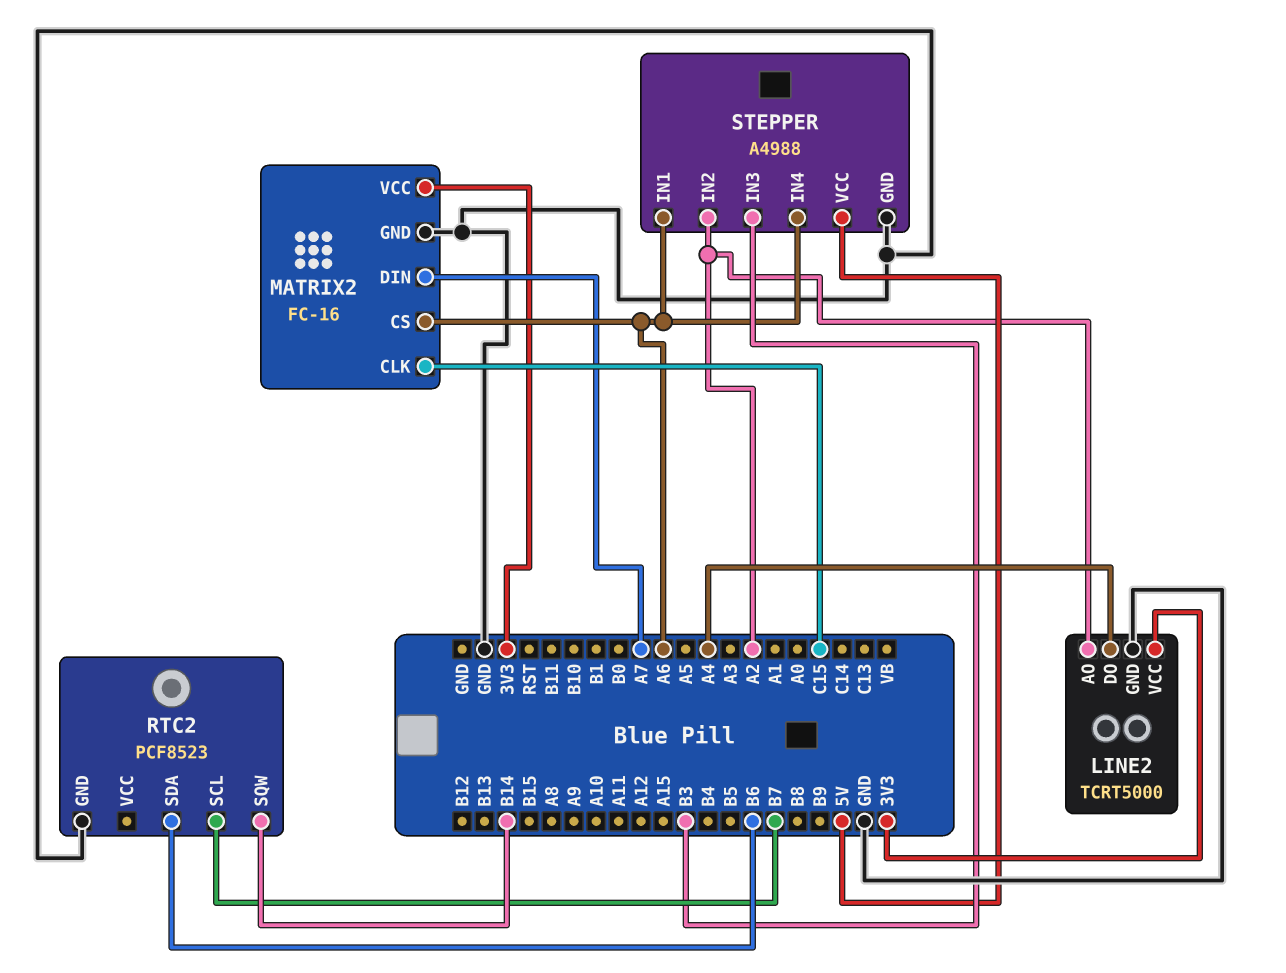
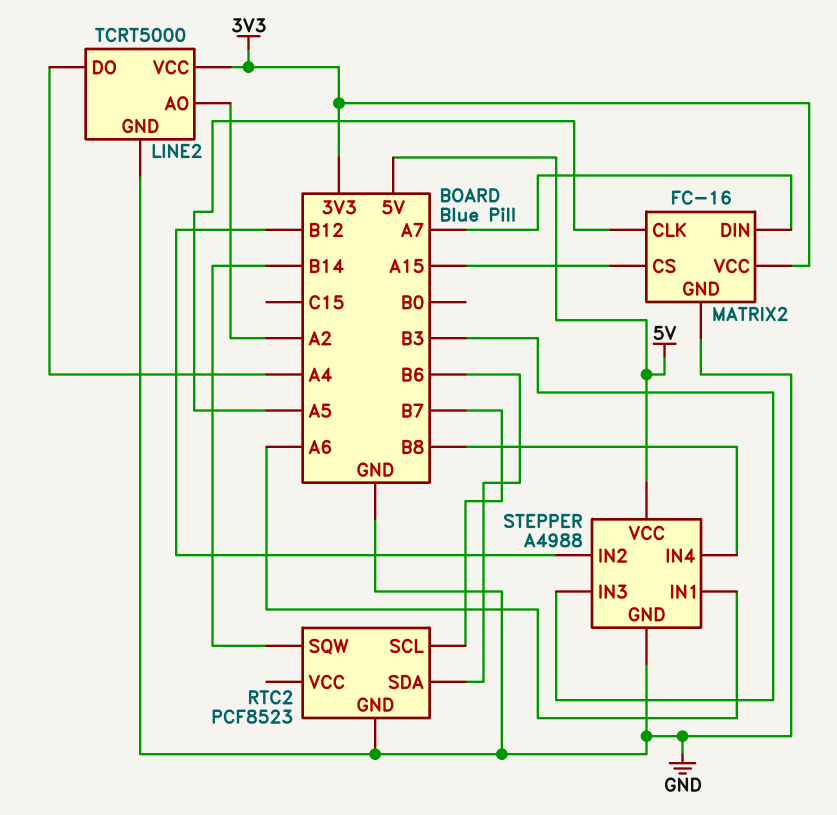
MATRIX2 pin CLK: C15 -> A5
MATRIX2 pin CS: A6 -> A15
STEPPER pin IN2: A2 -> B12
STEPPER pin IN4: A6 -> B8

